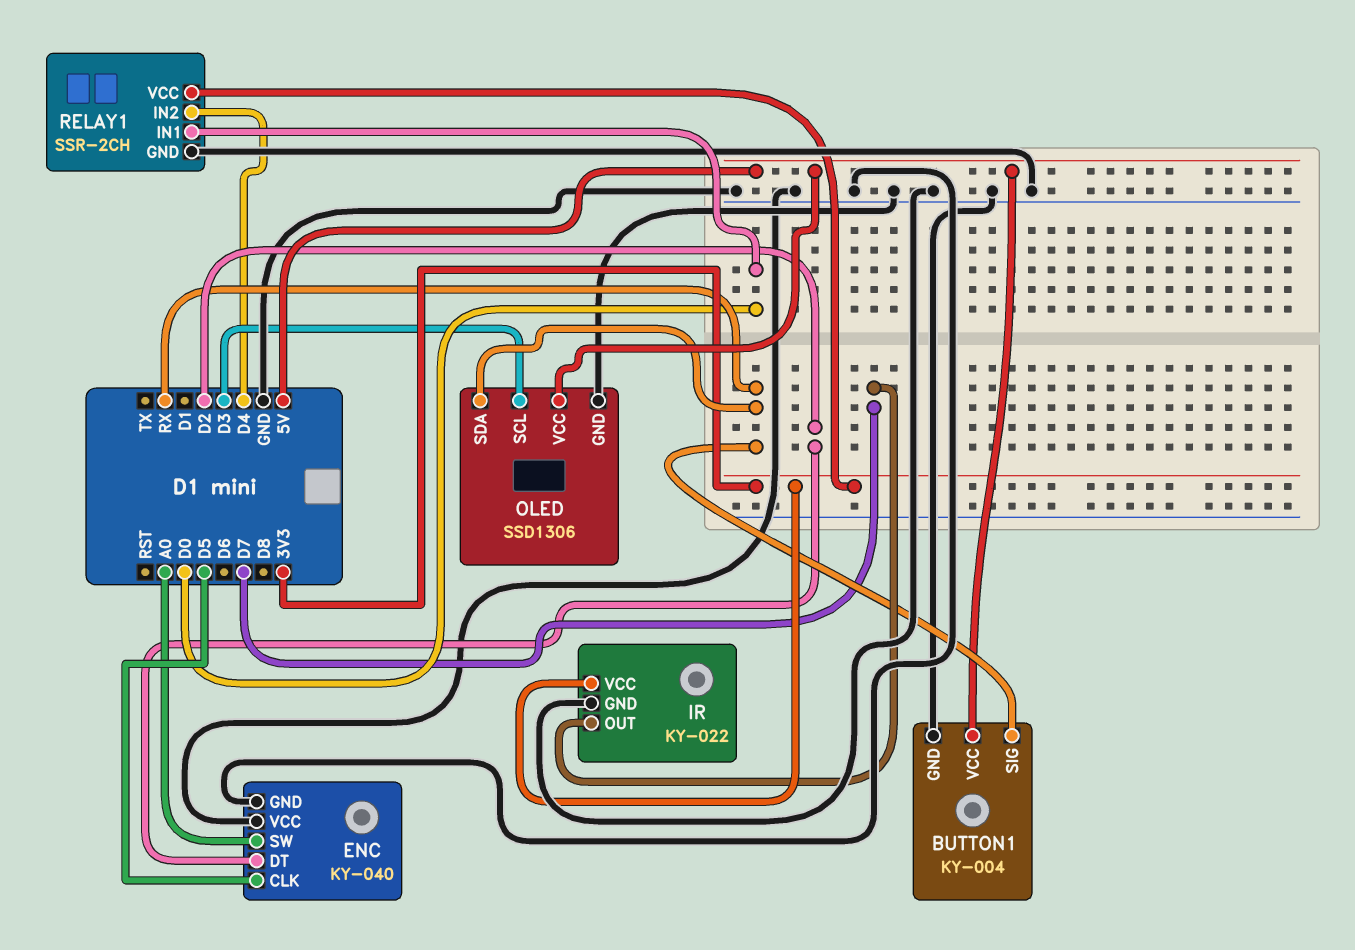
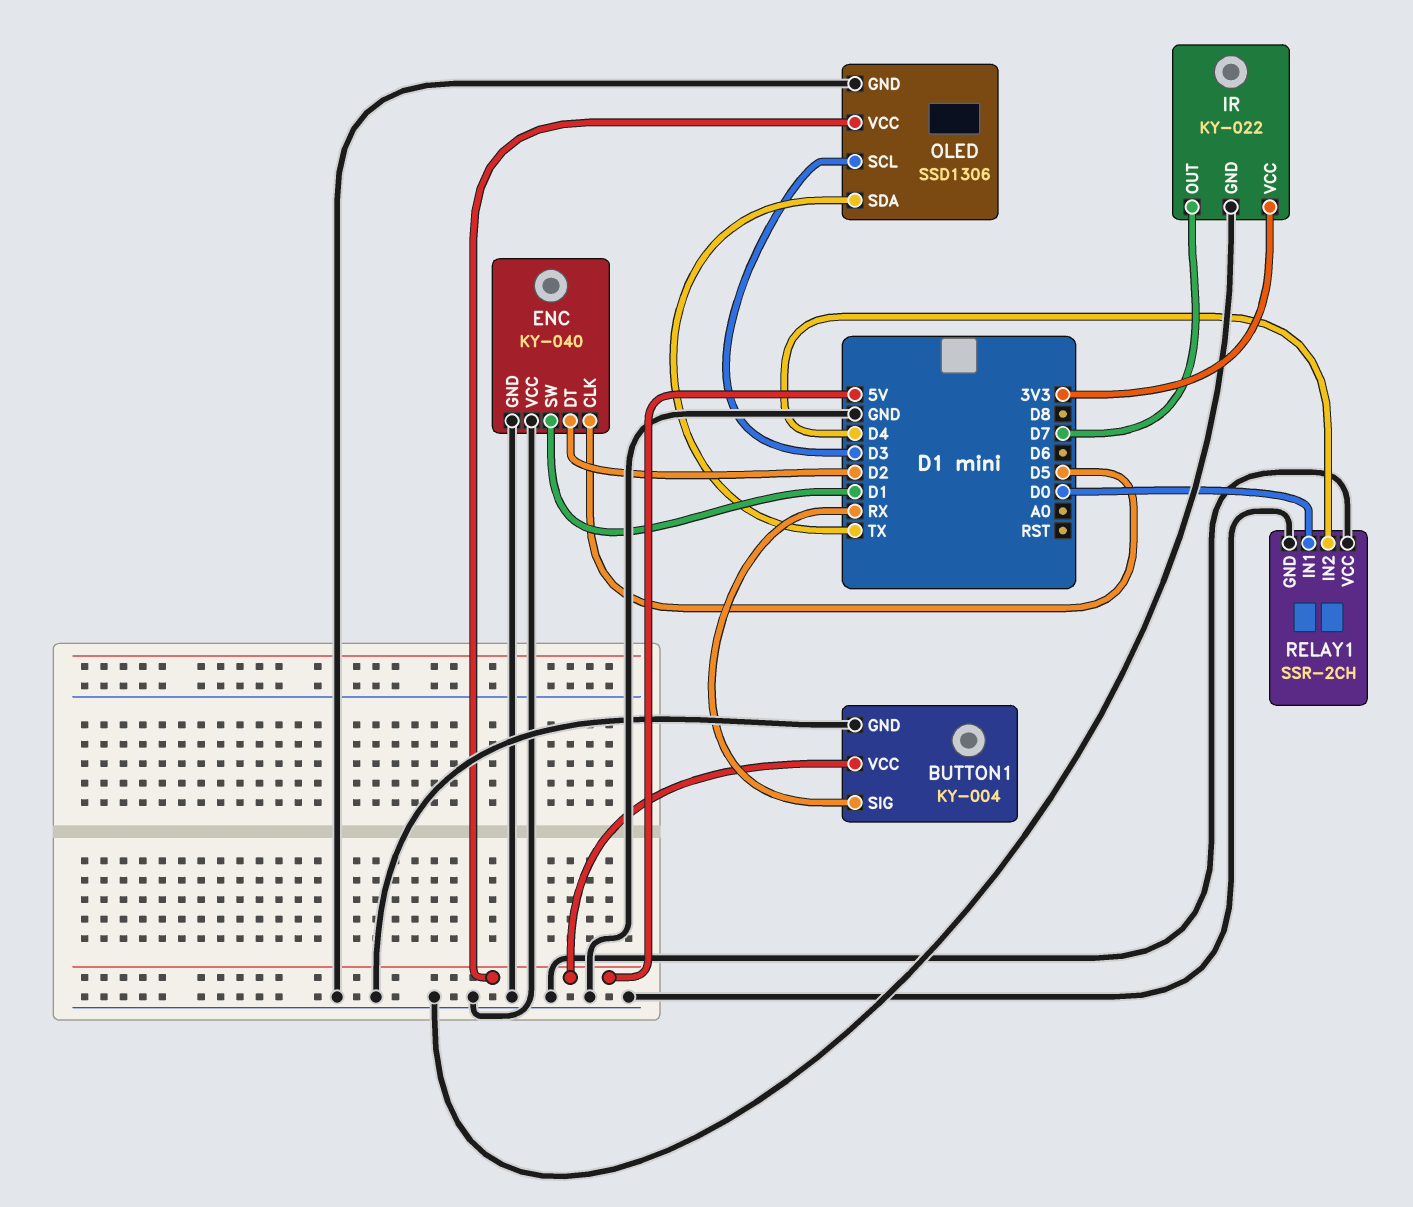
ENC pin SW: A0 -> D1
OLED pin SDA: RX -> TX
RELAY1 pin VCC: 3V3 -> GND

